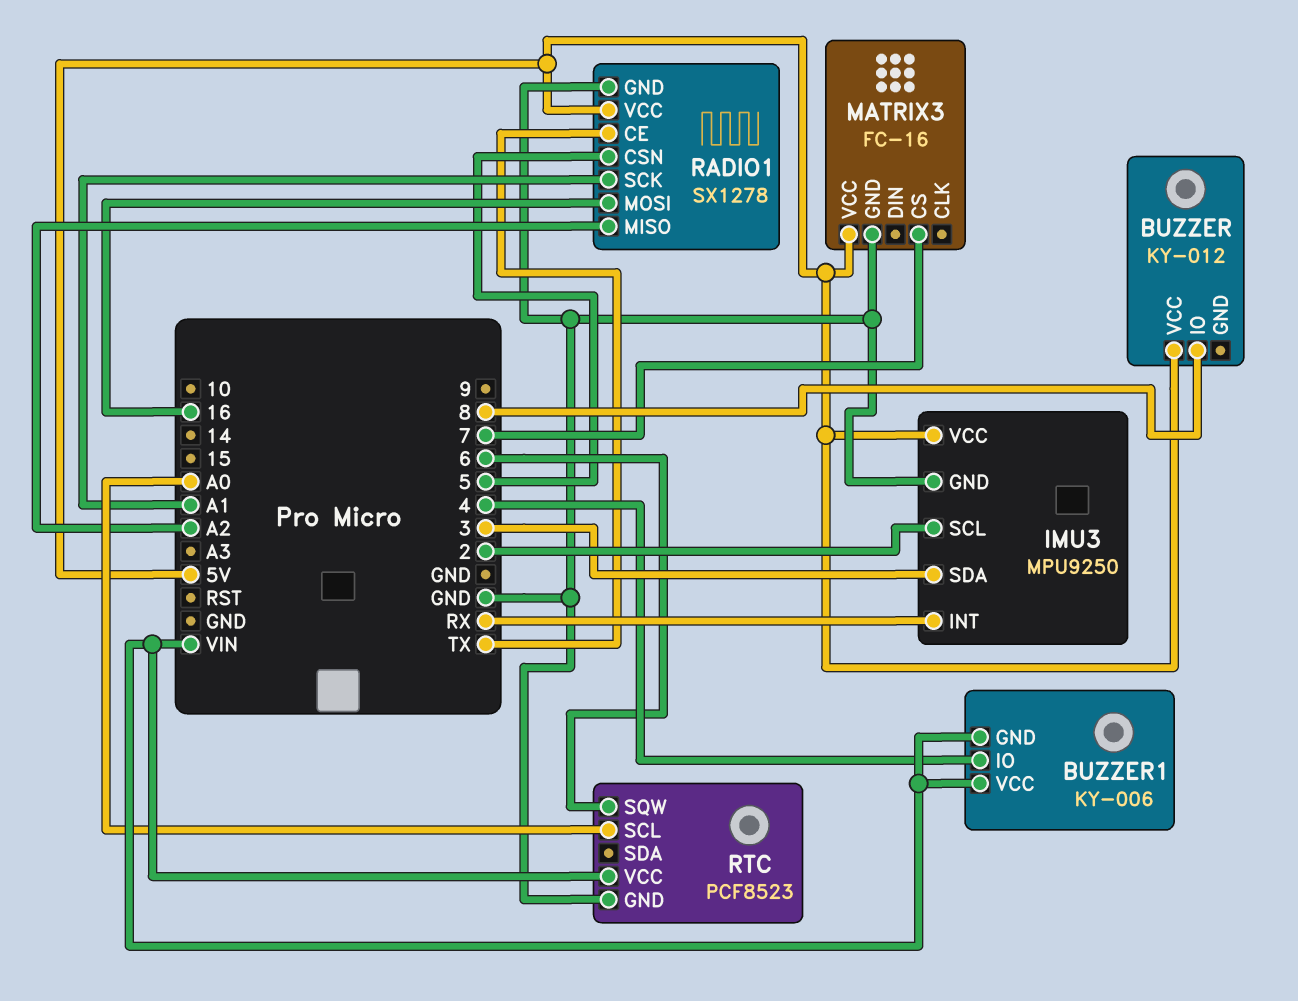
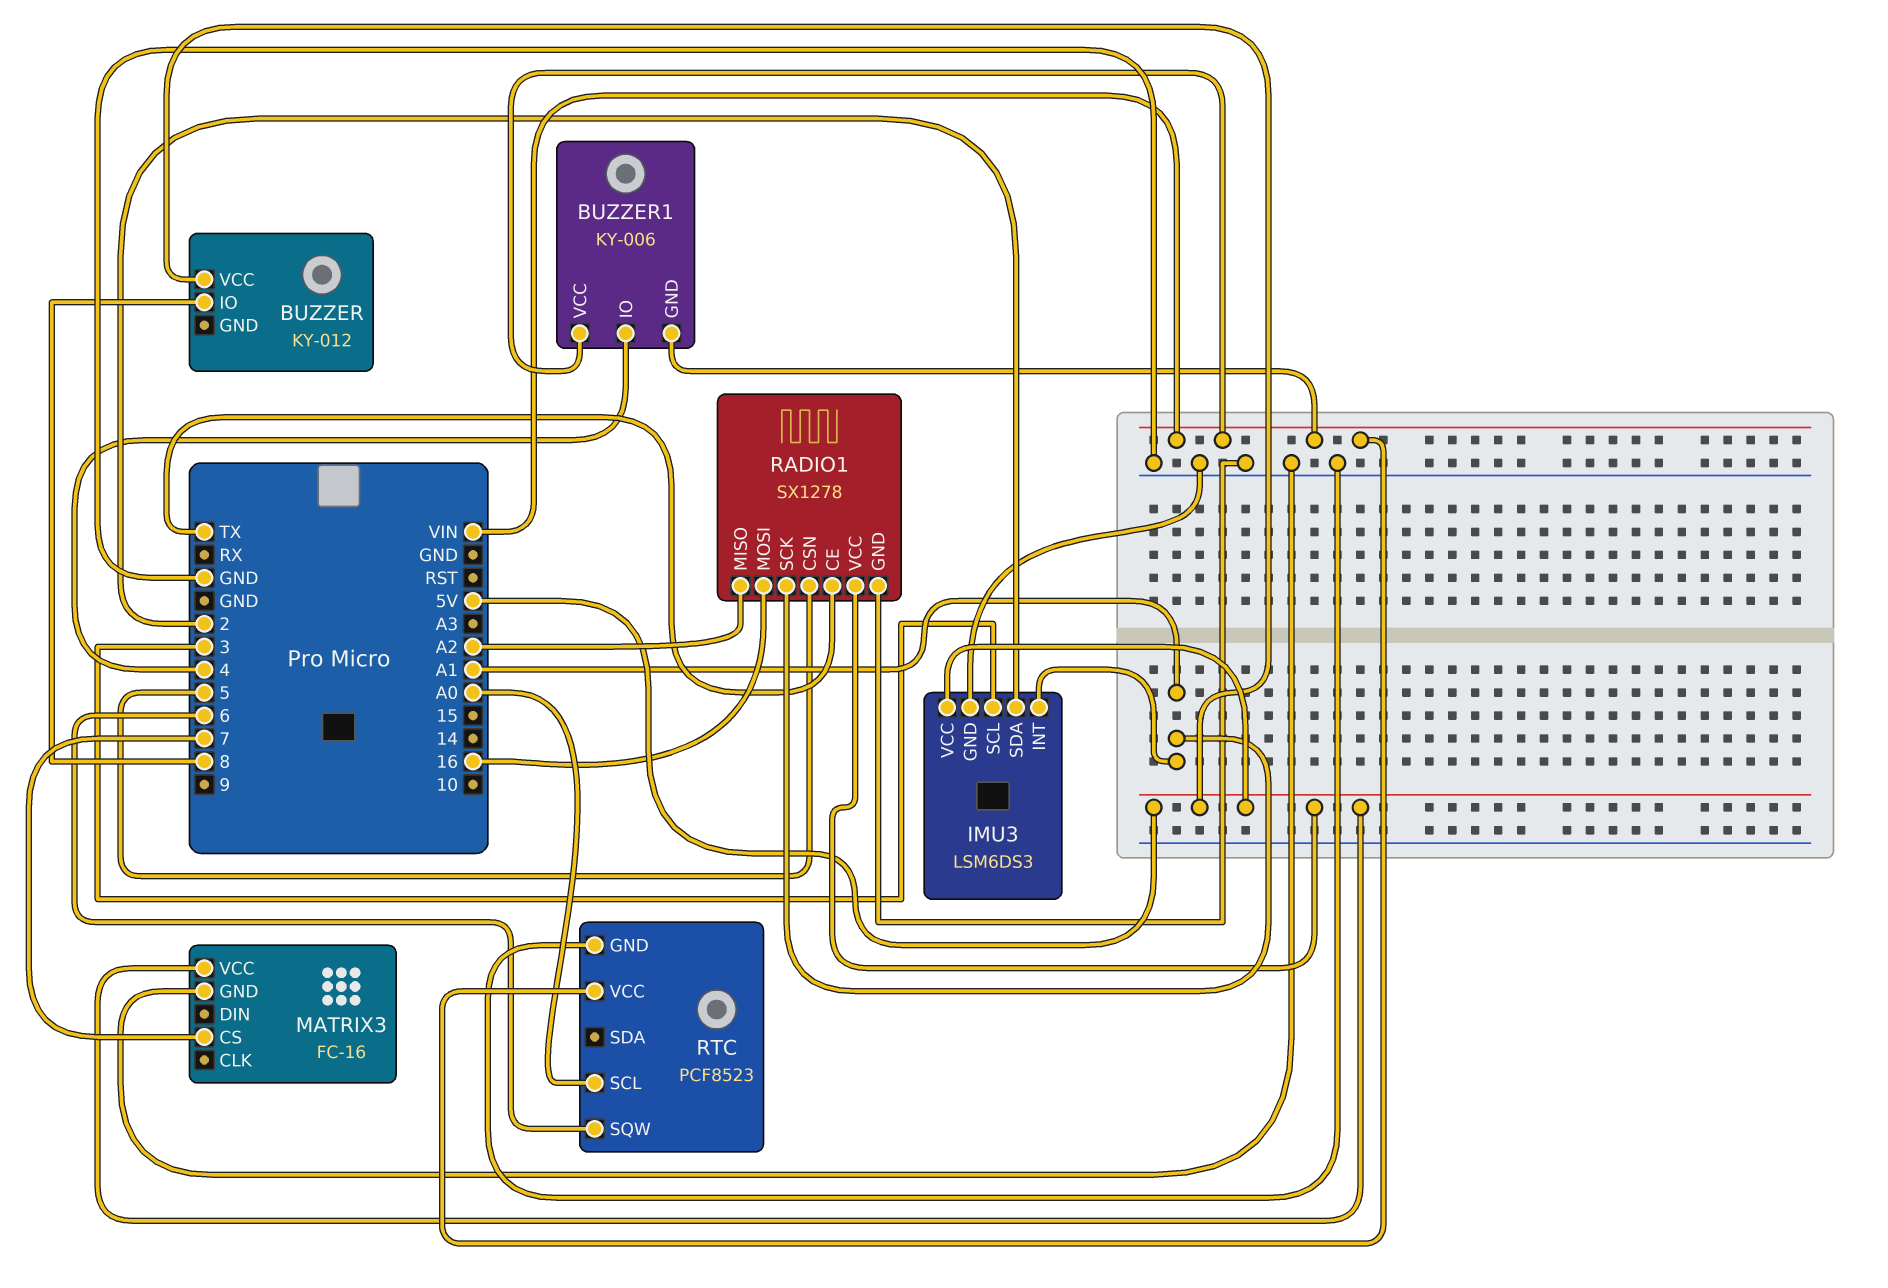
IMU3: MPU9250 -> LSM6DS3
IMU3 pin INT: RX -> A1
IMU3 pin SCL: 2 -> 3
IMU3 pin SDA: 3 -> 2

